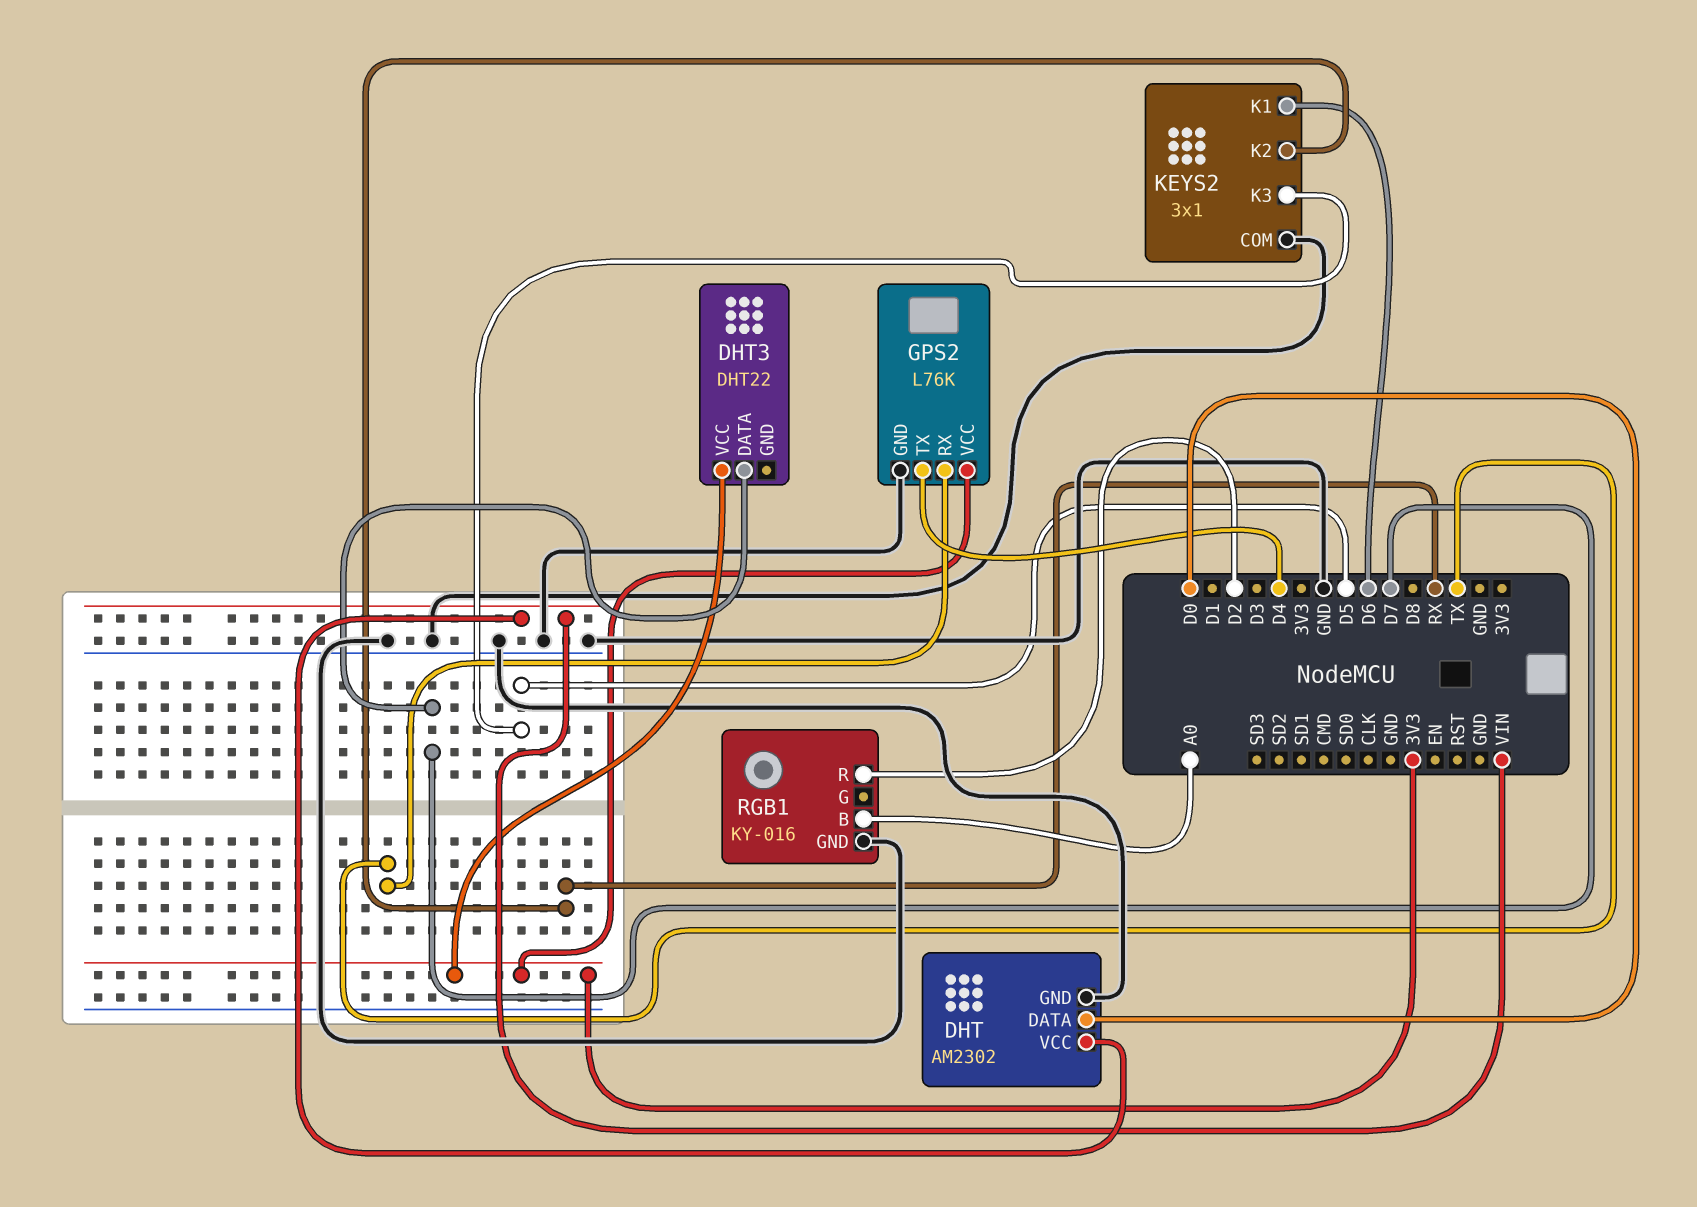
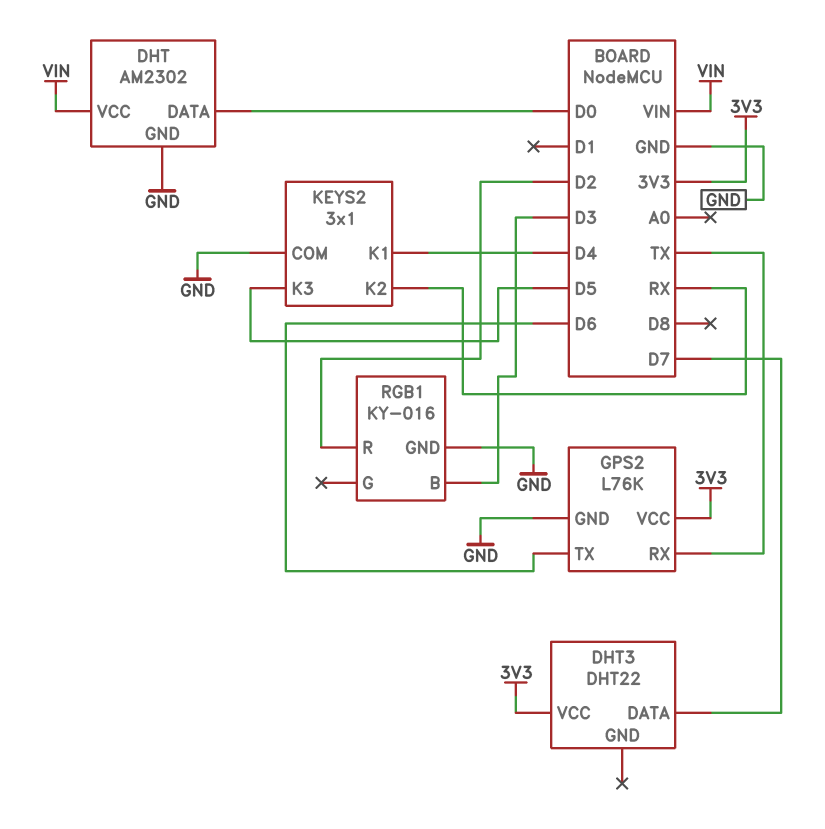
GPS2 pin TX: D4 -> D6
KEYS2 pin K1: D6 -> D4
RGB1 pin B: A0 -> D3

